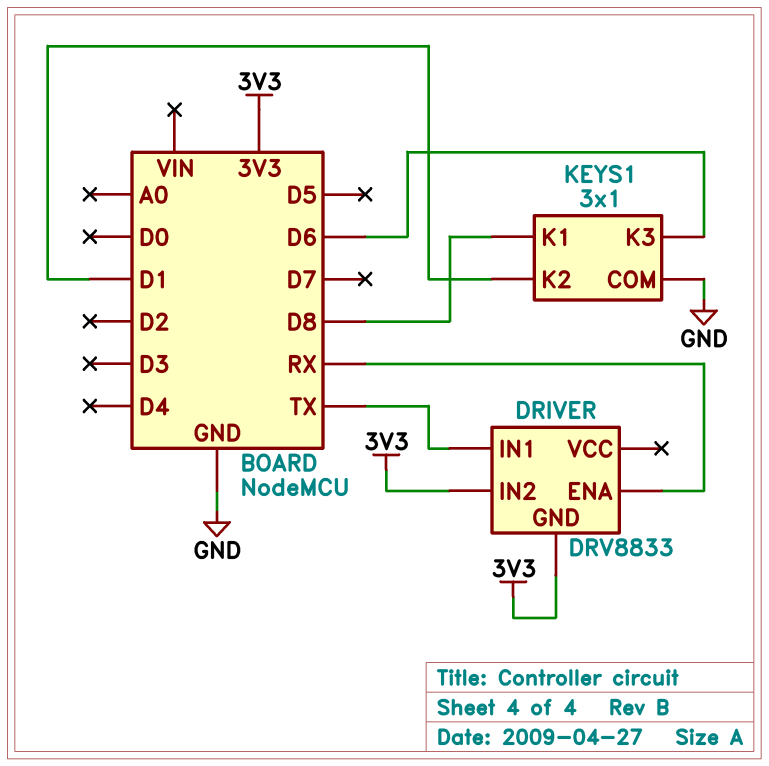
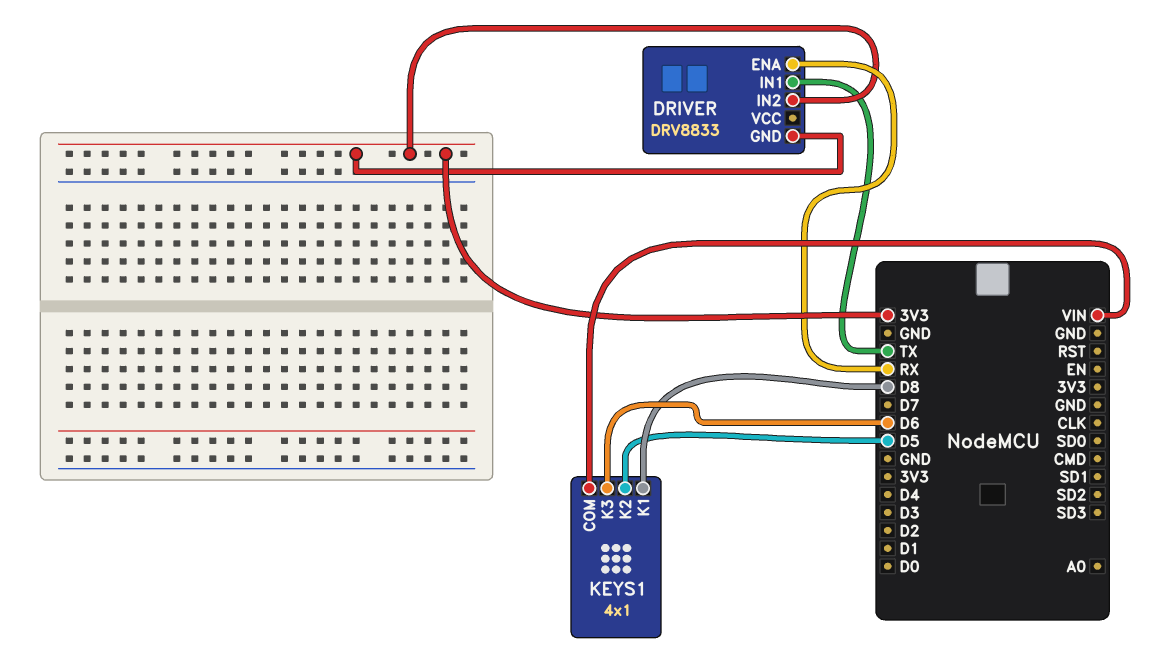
KEYS1: 3x1 -> 4x1
KEYS1 pin COM: GND -> VIN
KEYS1 pin K2: D1 -> D5

